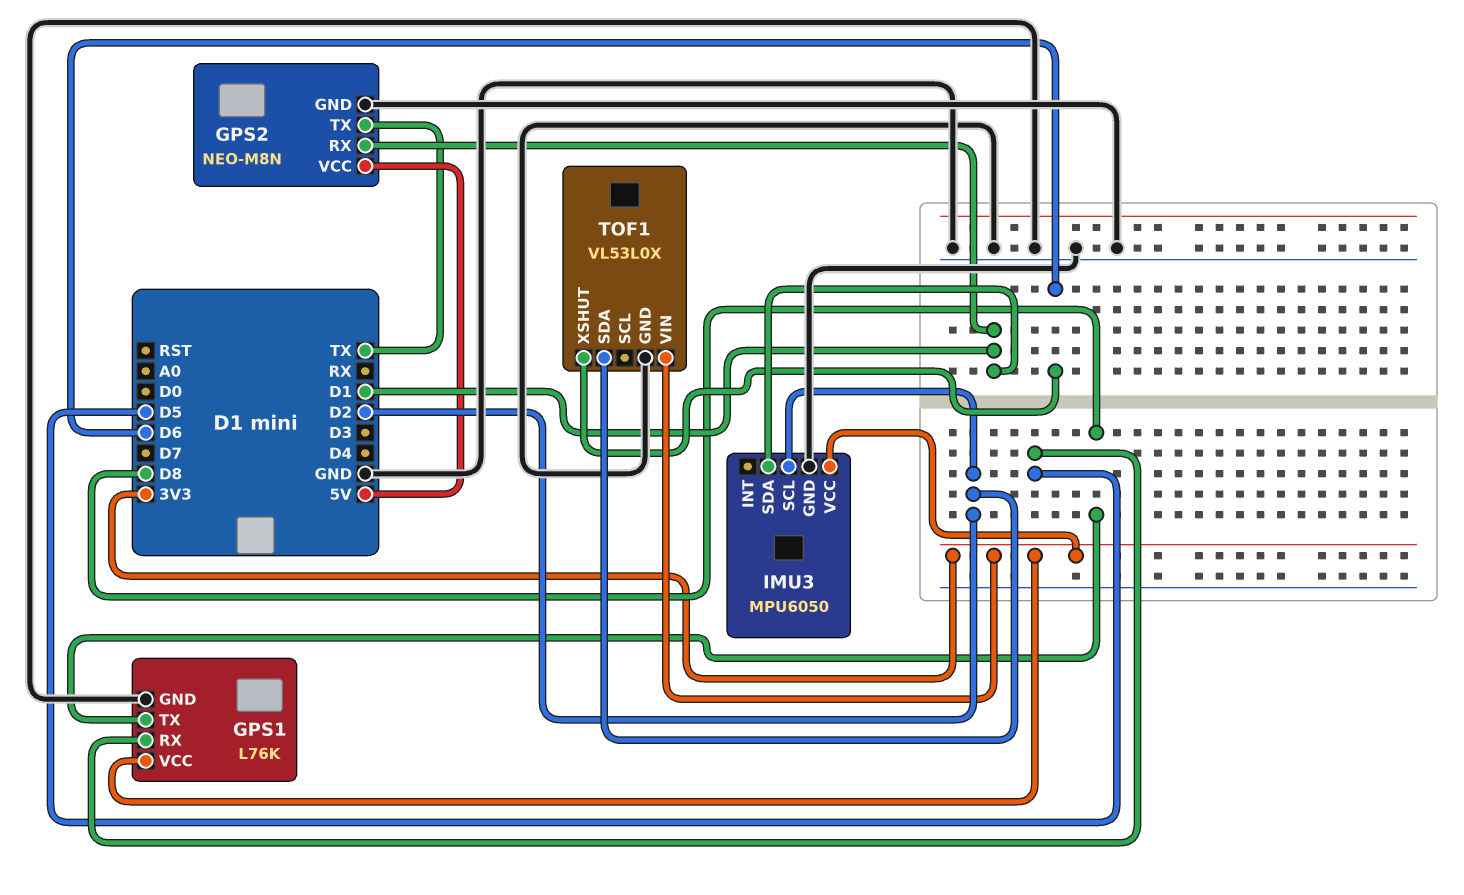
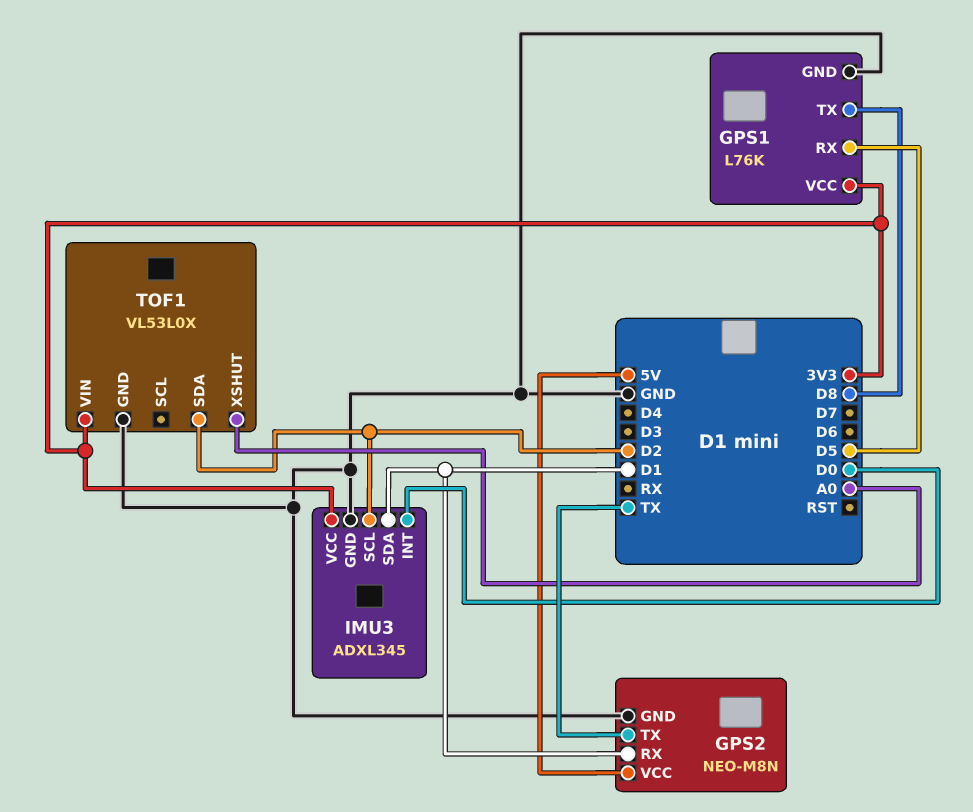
IMU3: MPU6050 -> ADXL345
IMU3 pin INT: none -> D0
TOF1 pin XSHUT: D6 -> A0

